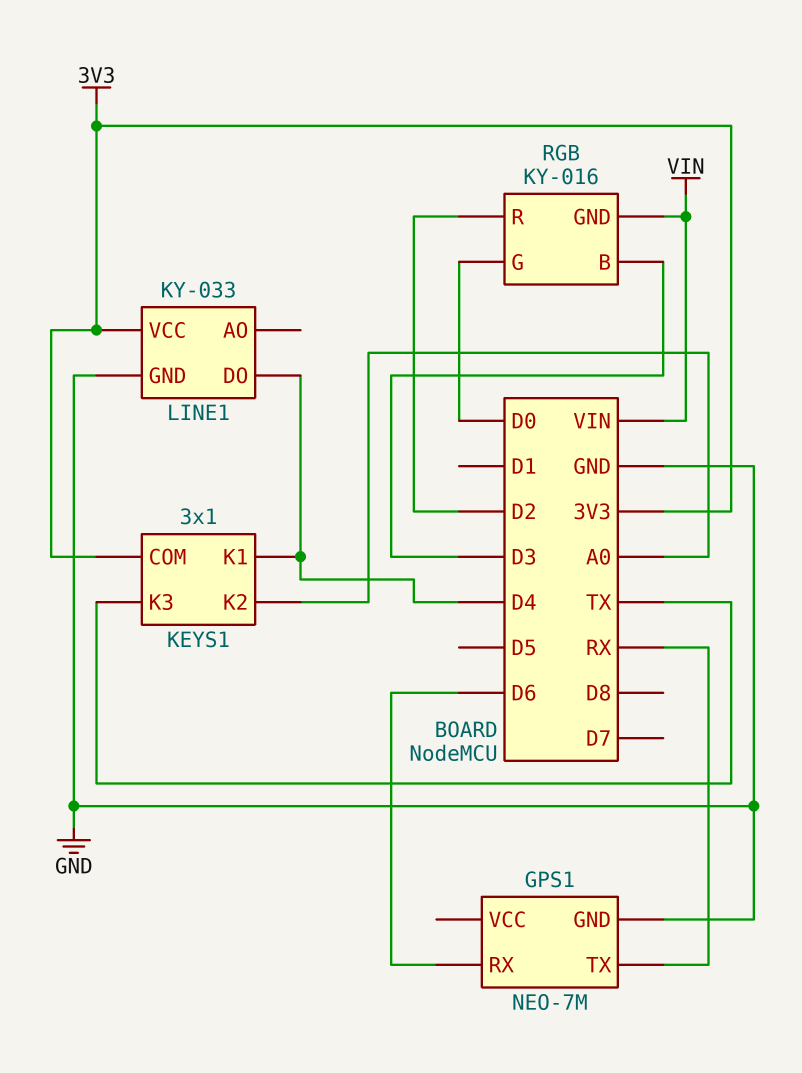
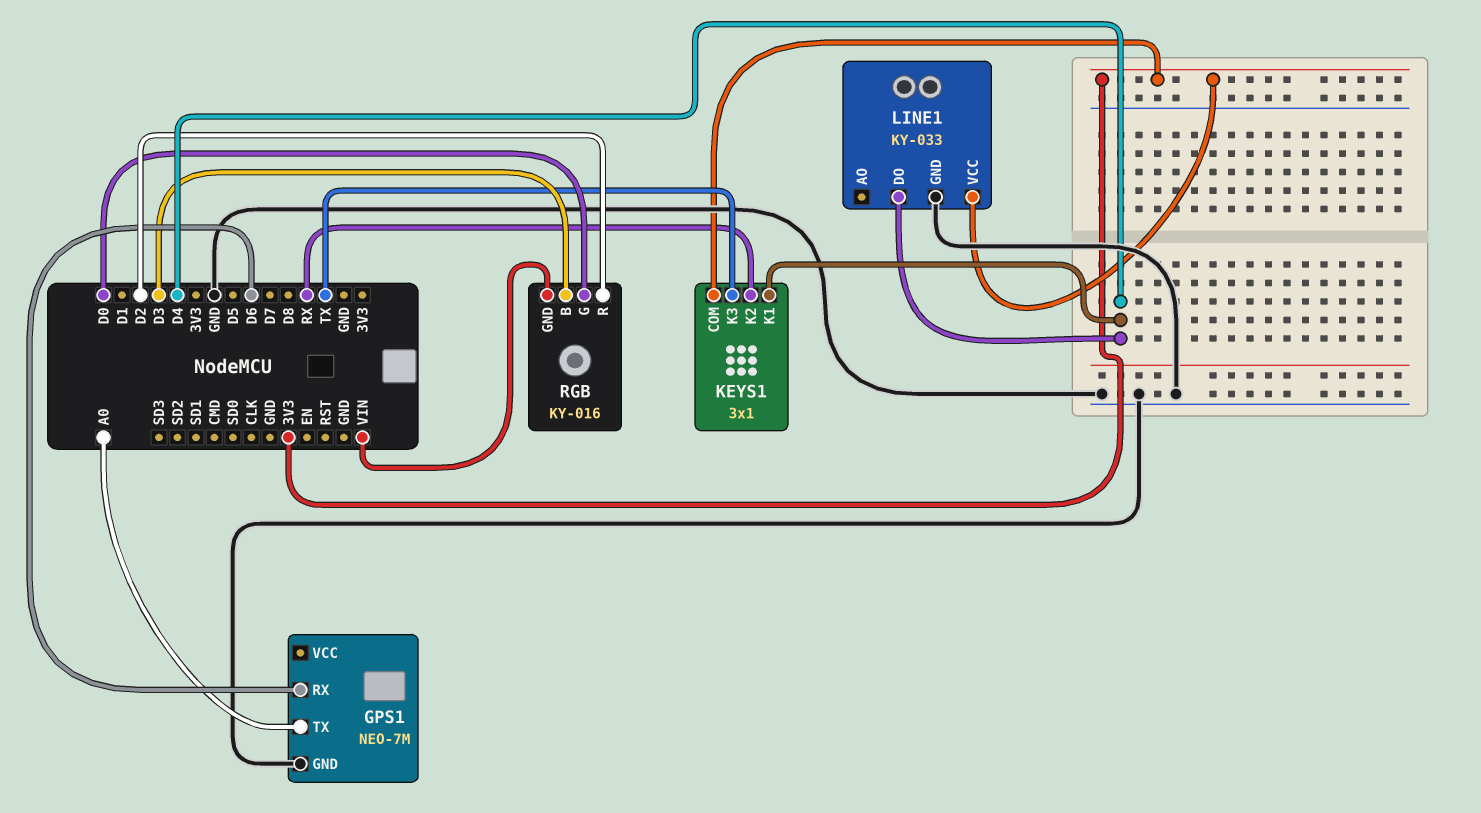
GPS1 pin TX: RX -> A0
KEYS1 pin K2: A0 -> RX

